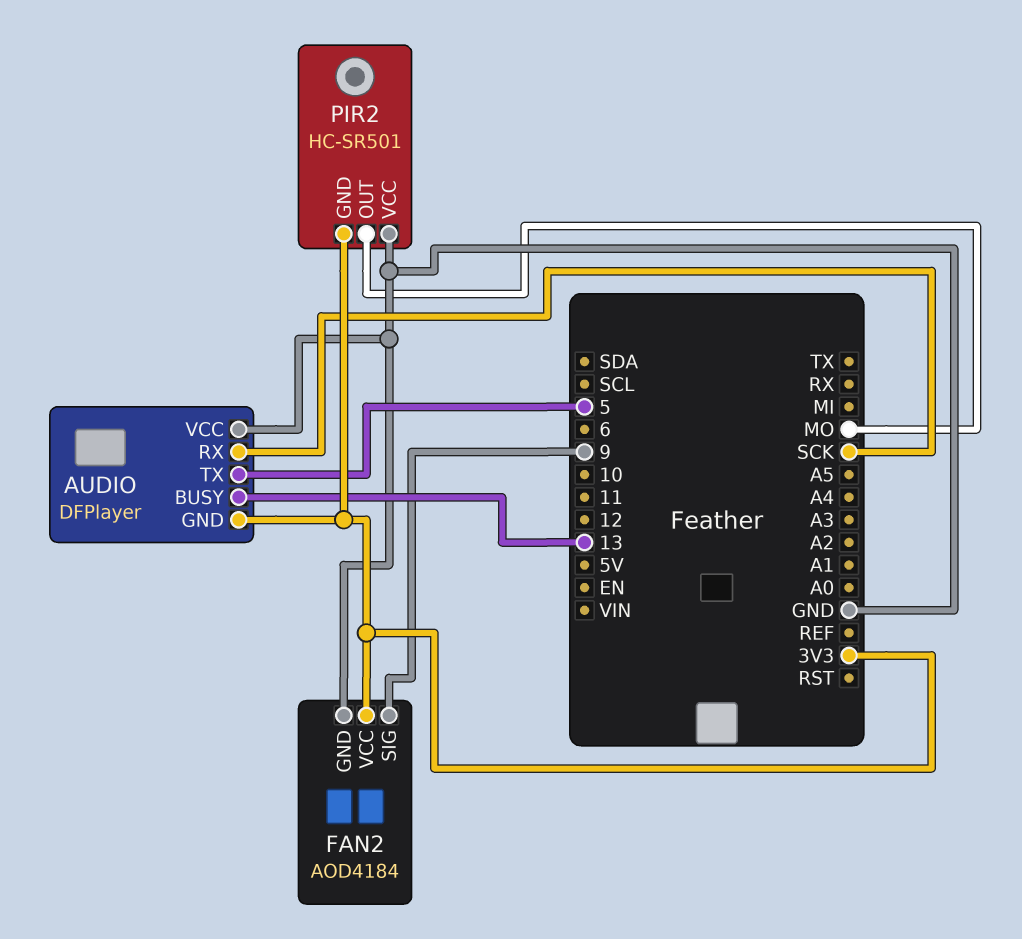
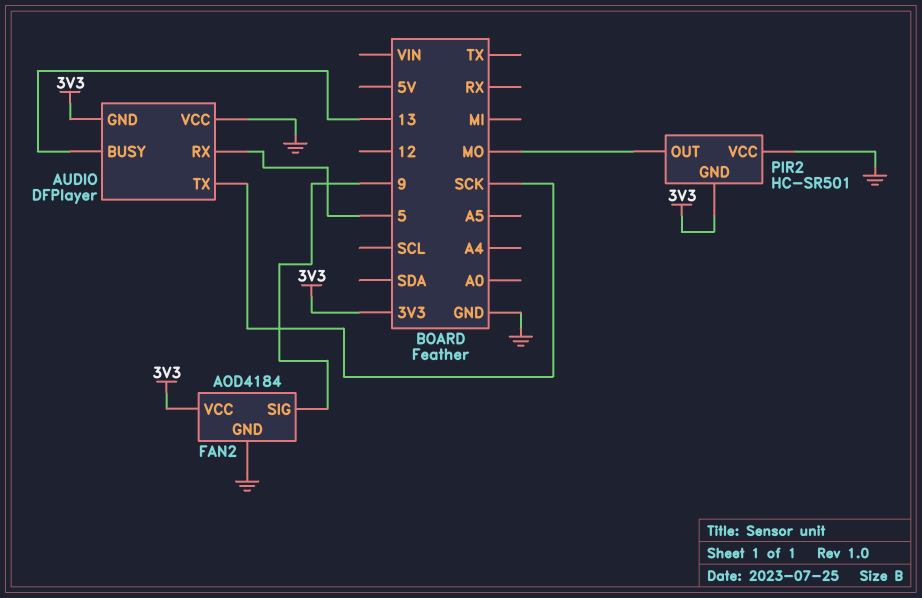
AUDIO pin RX: SCK -> 5
AUDIO pin TX: 5 -> SCK

